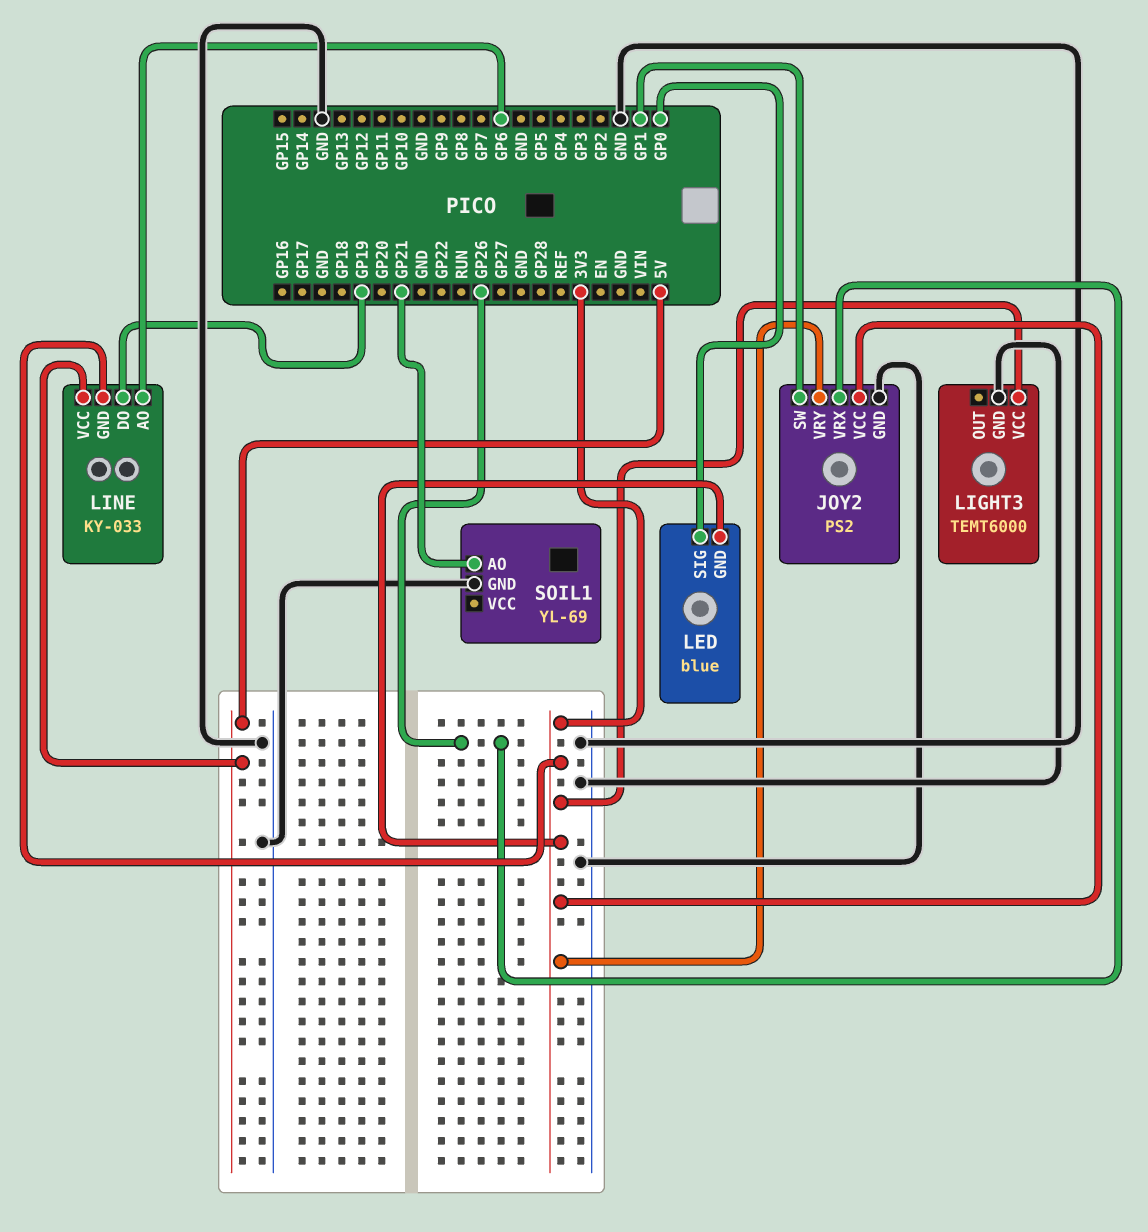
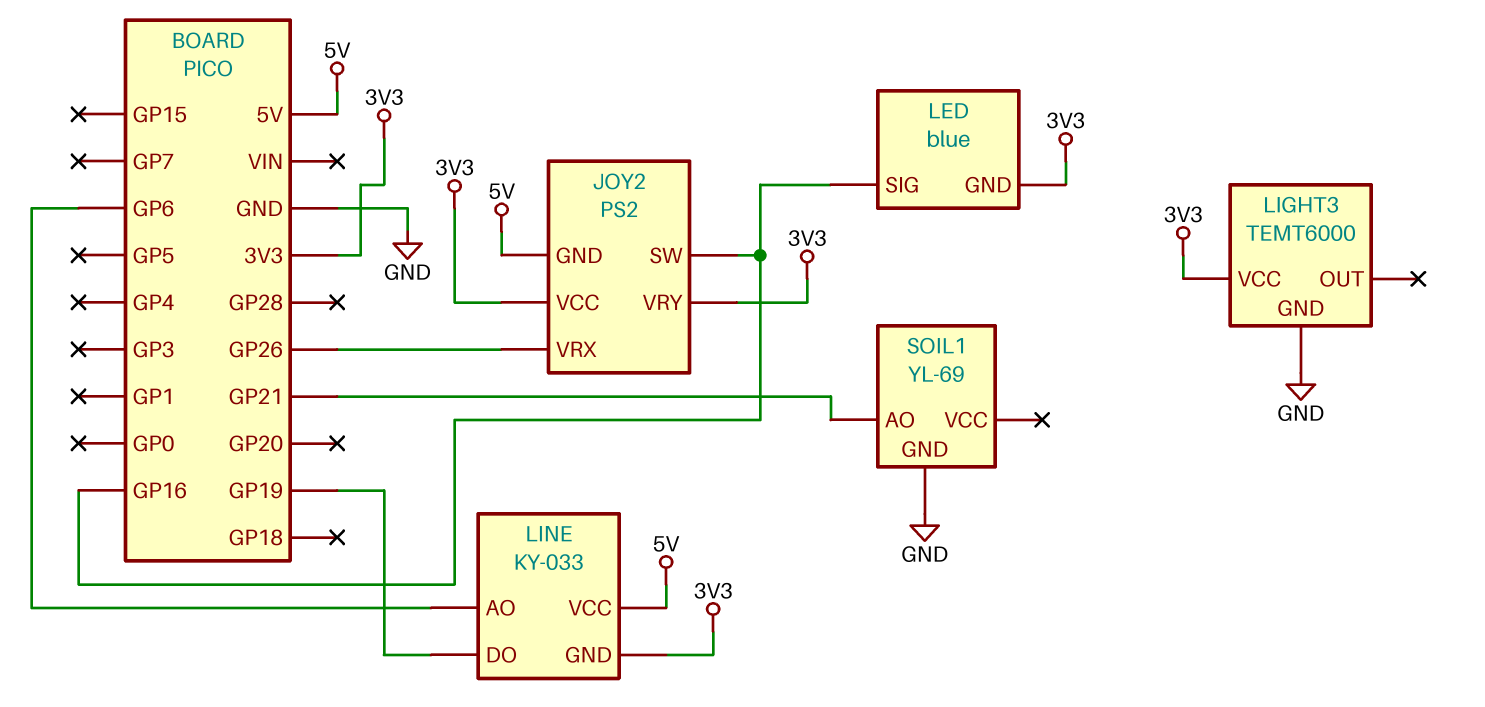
JOY2 pin GND: GND -> 5V
JOY2 pin SW: GP1 -> GP16
LED pin SIG: GP0 -> GP16

